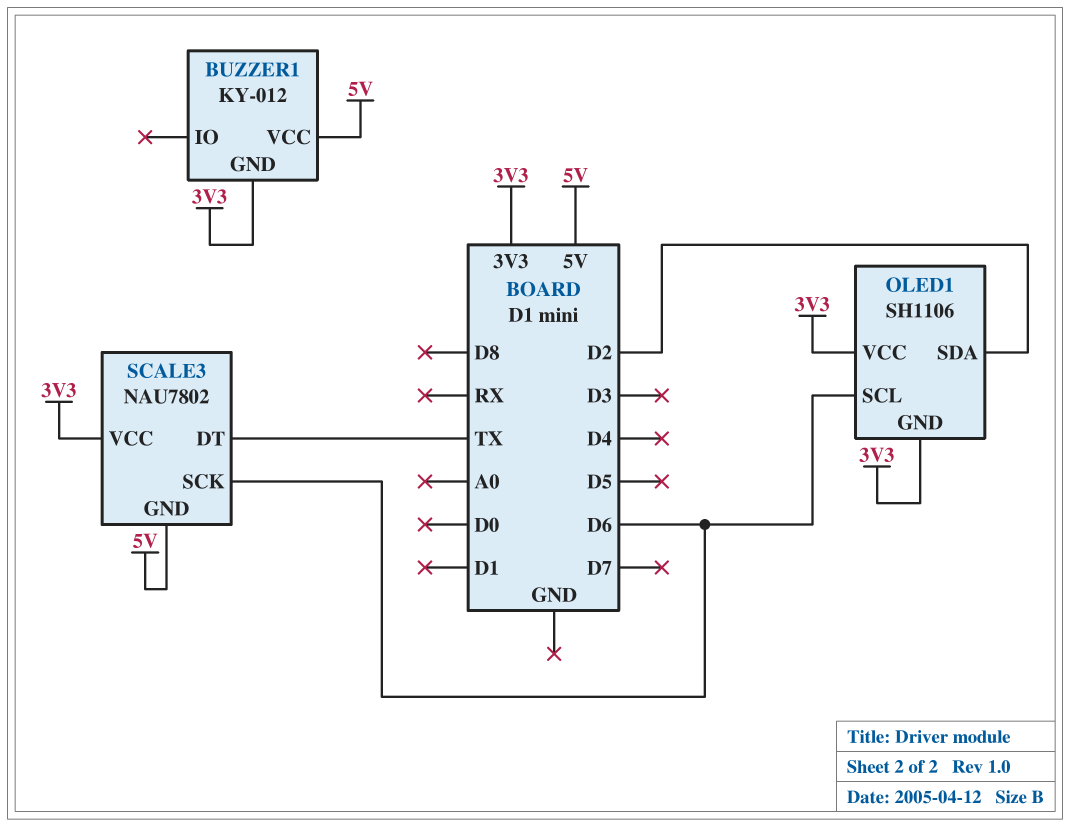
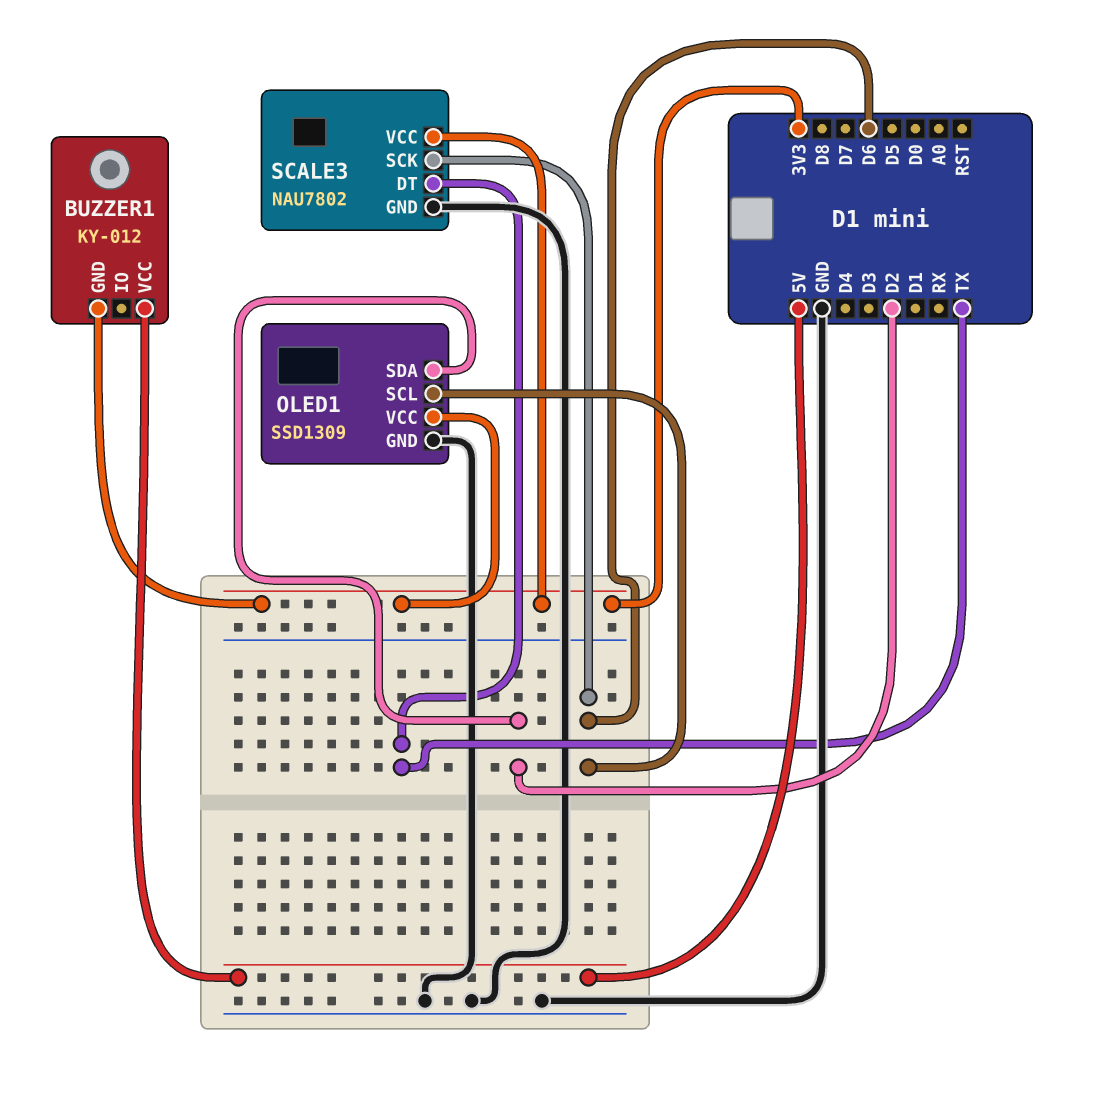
OLED1: SH1106 -> SSD1309
OLED1 pin GND: 3V3 -> GND
SCALE3 pin GND: 5V -> GND

